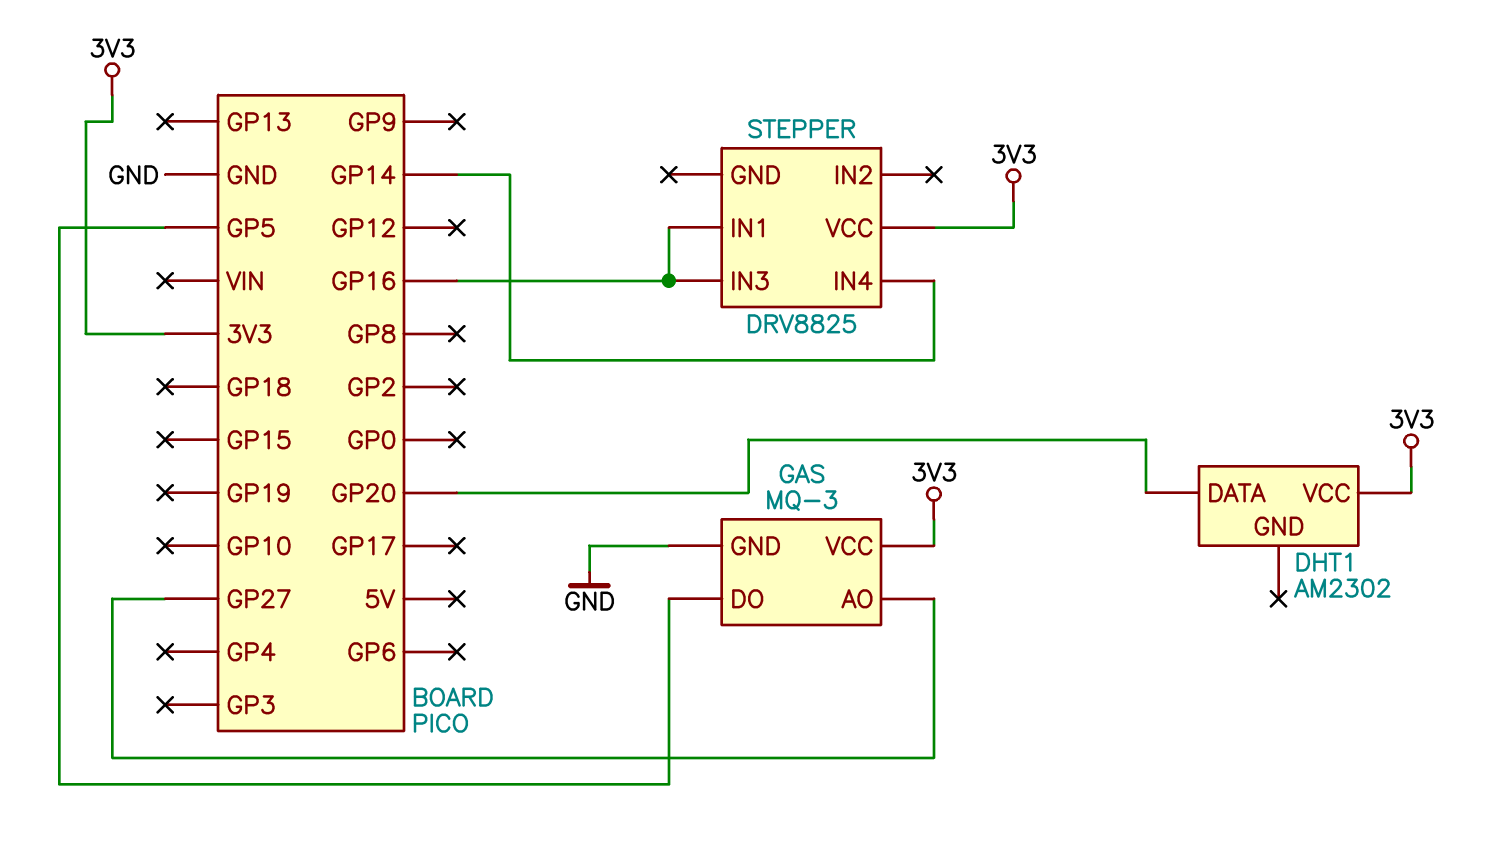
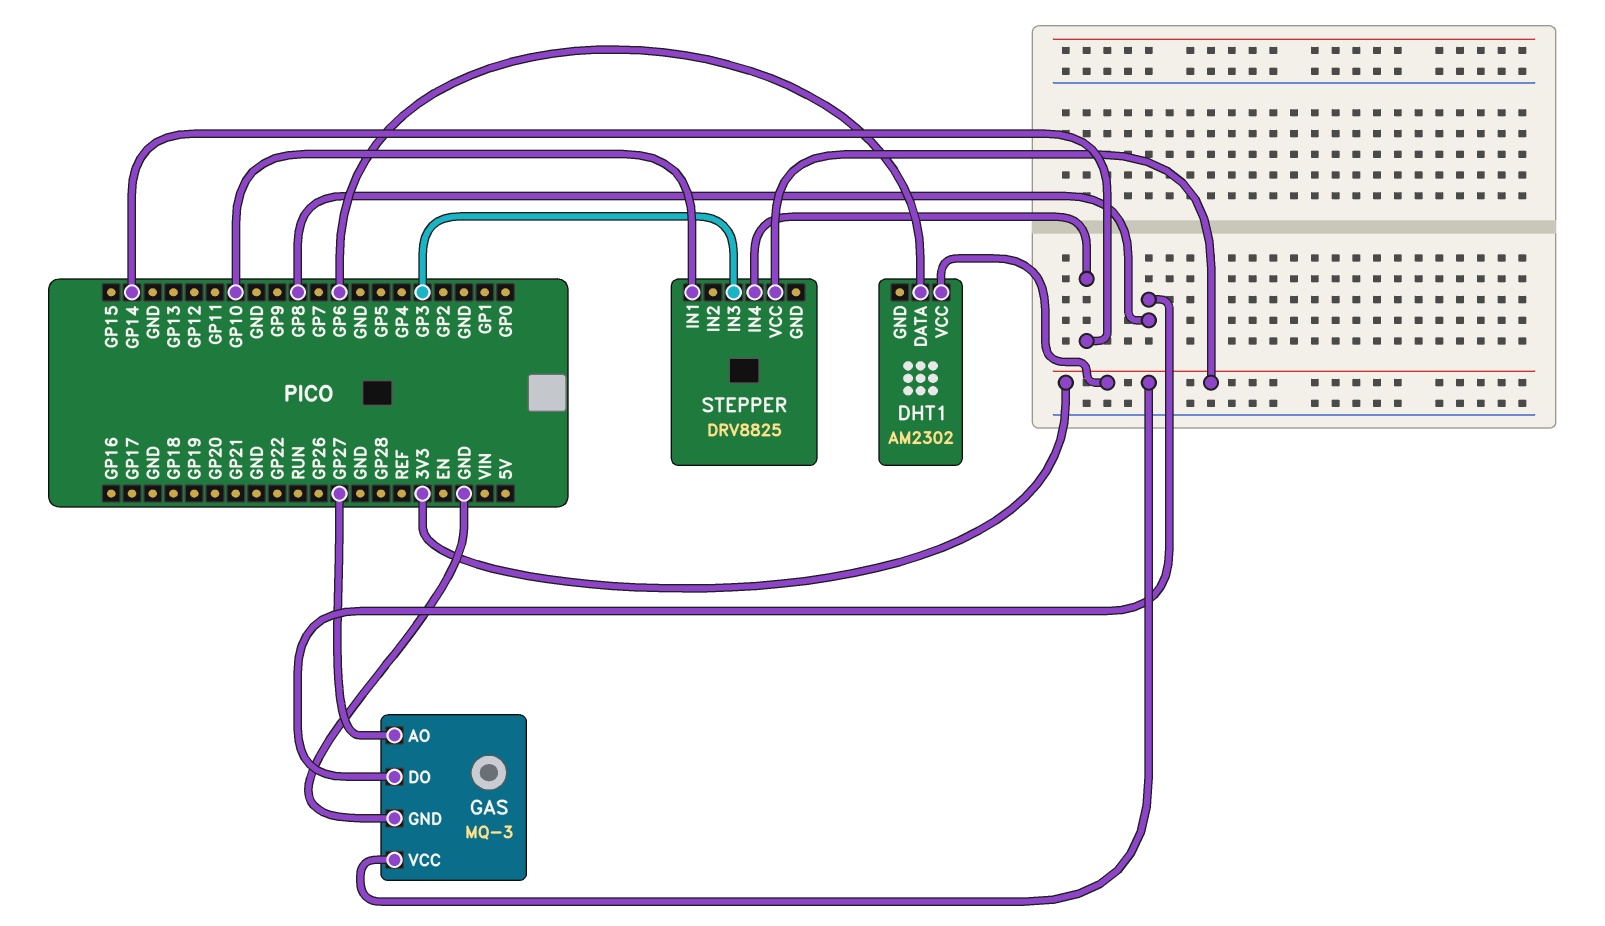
DHT1 pin DATA: GP20 -> GP6
GAS pin DO: GP5 -> GP8
STEPPER pin IN1: GP16 -> GP10
STEPPER pin IN3: GP16 -> GP3

